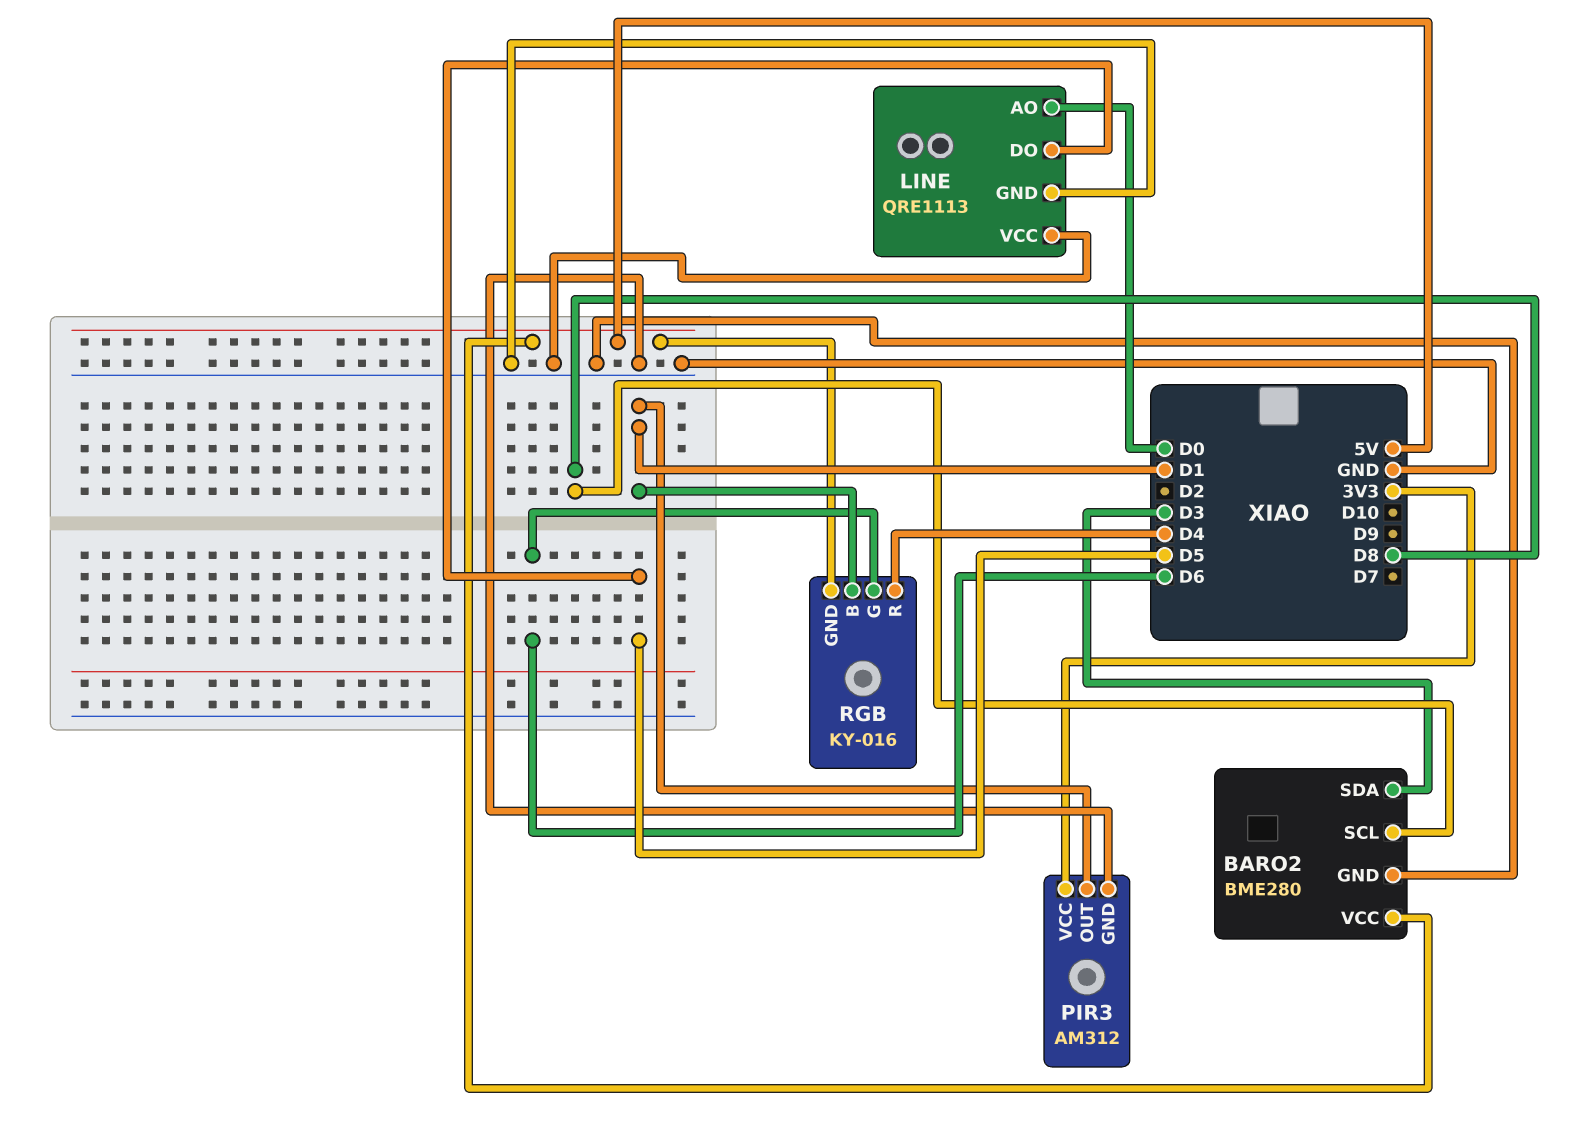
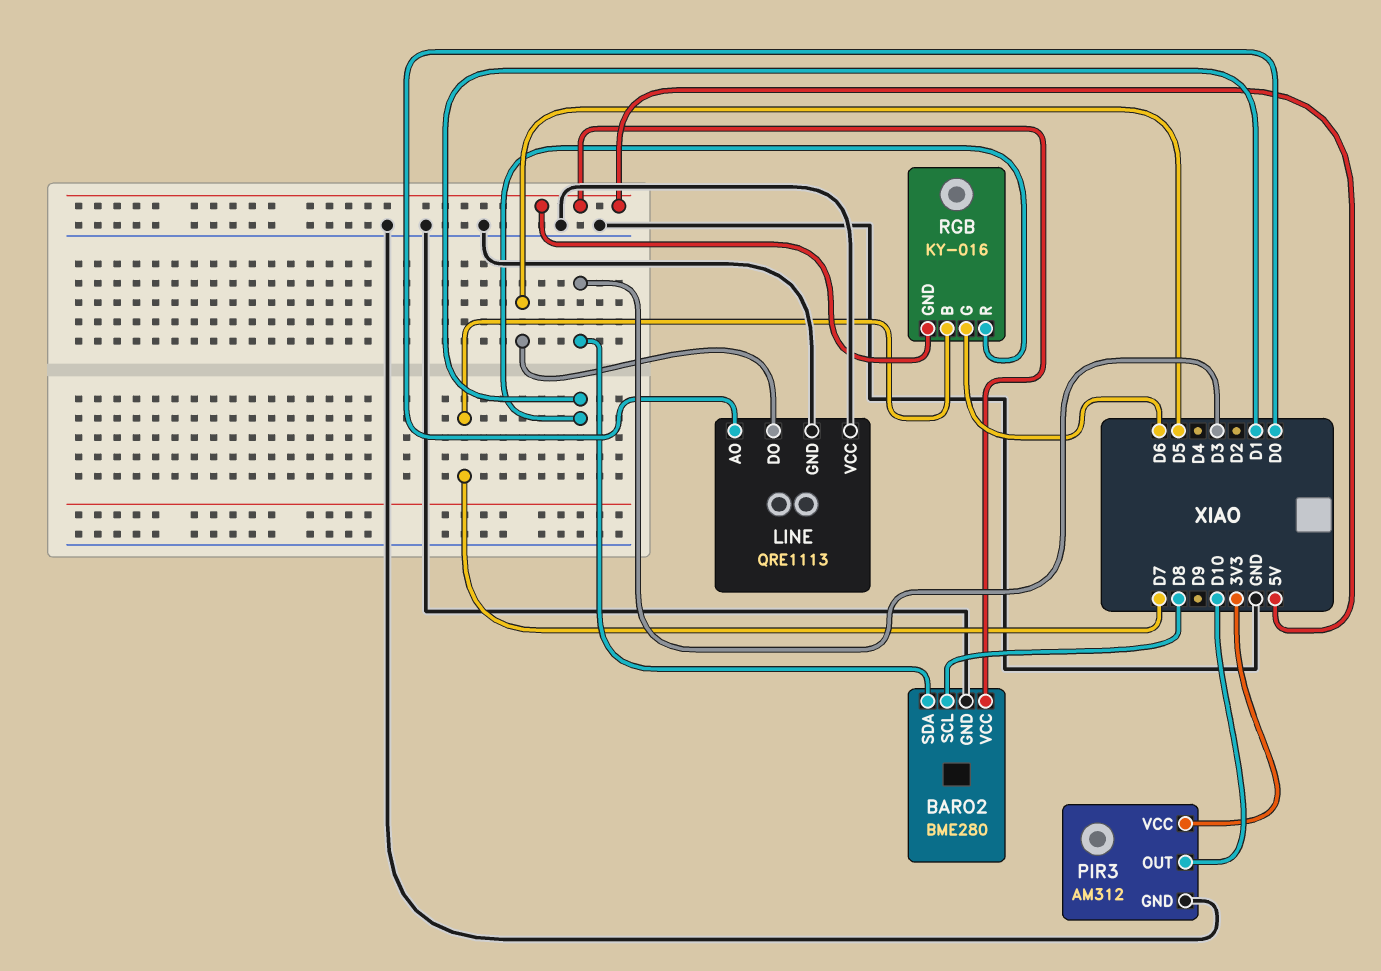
PIR3 pin OUT: D1 -> D10
RGB pin B: D1 -> D7
RGB pin R: D4 -> D1

